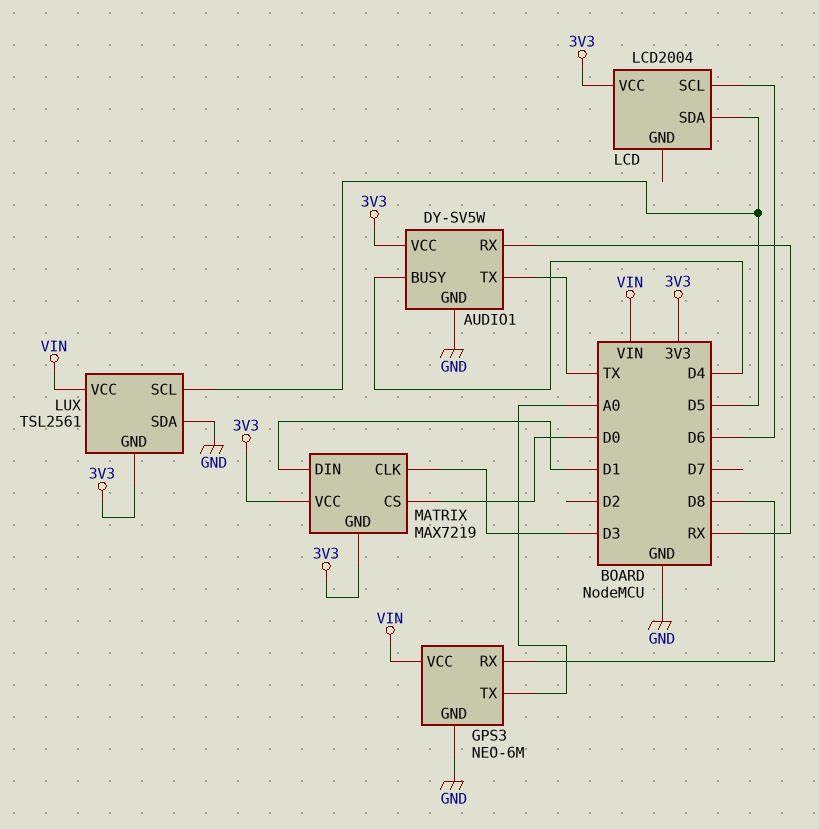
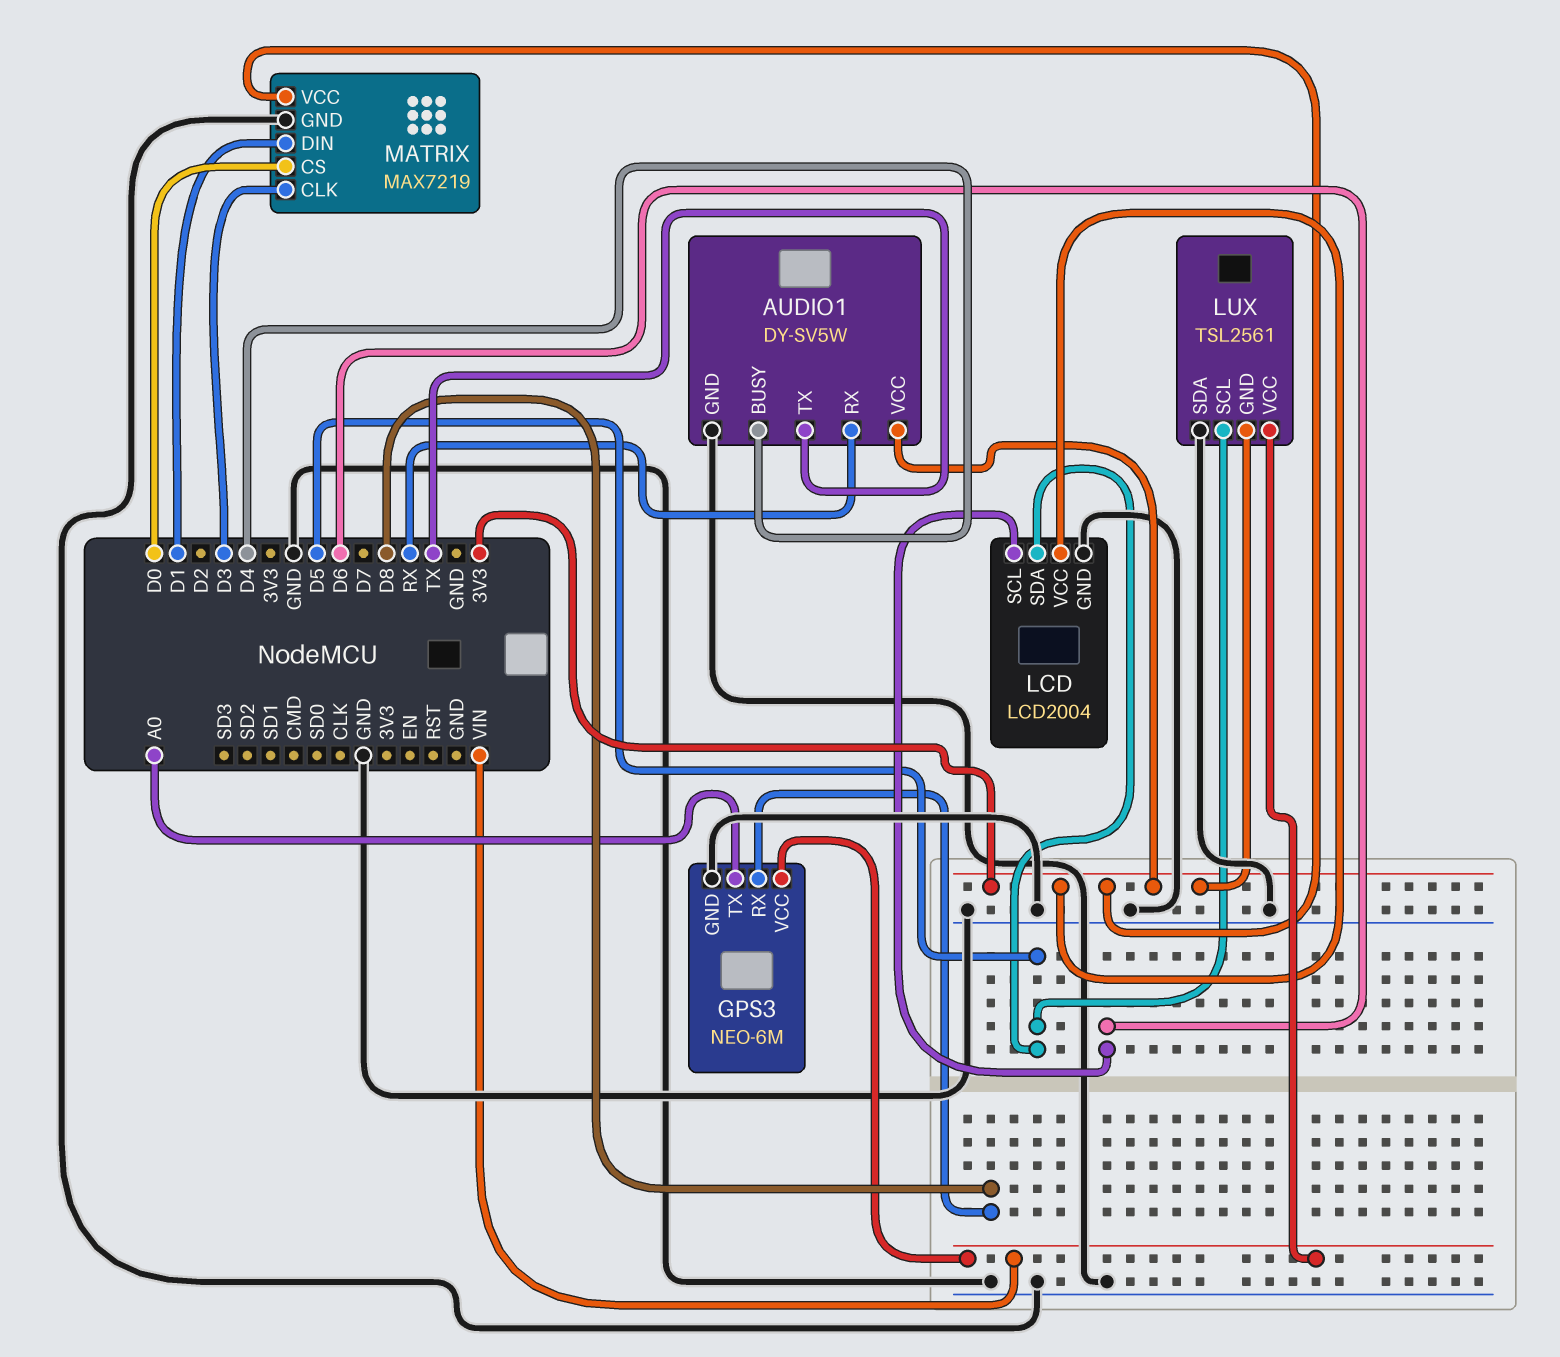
LCD pin GND: none -> GND
MATRIX pin GND: 3V3 -> GND

